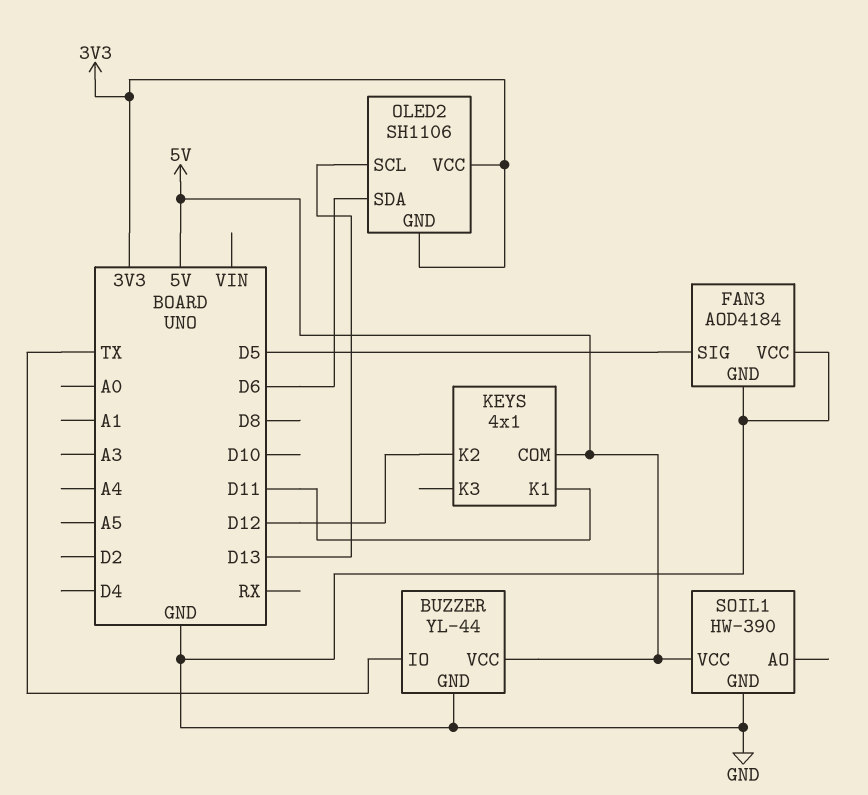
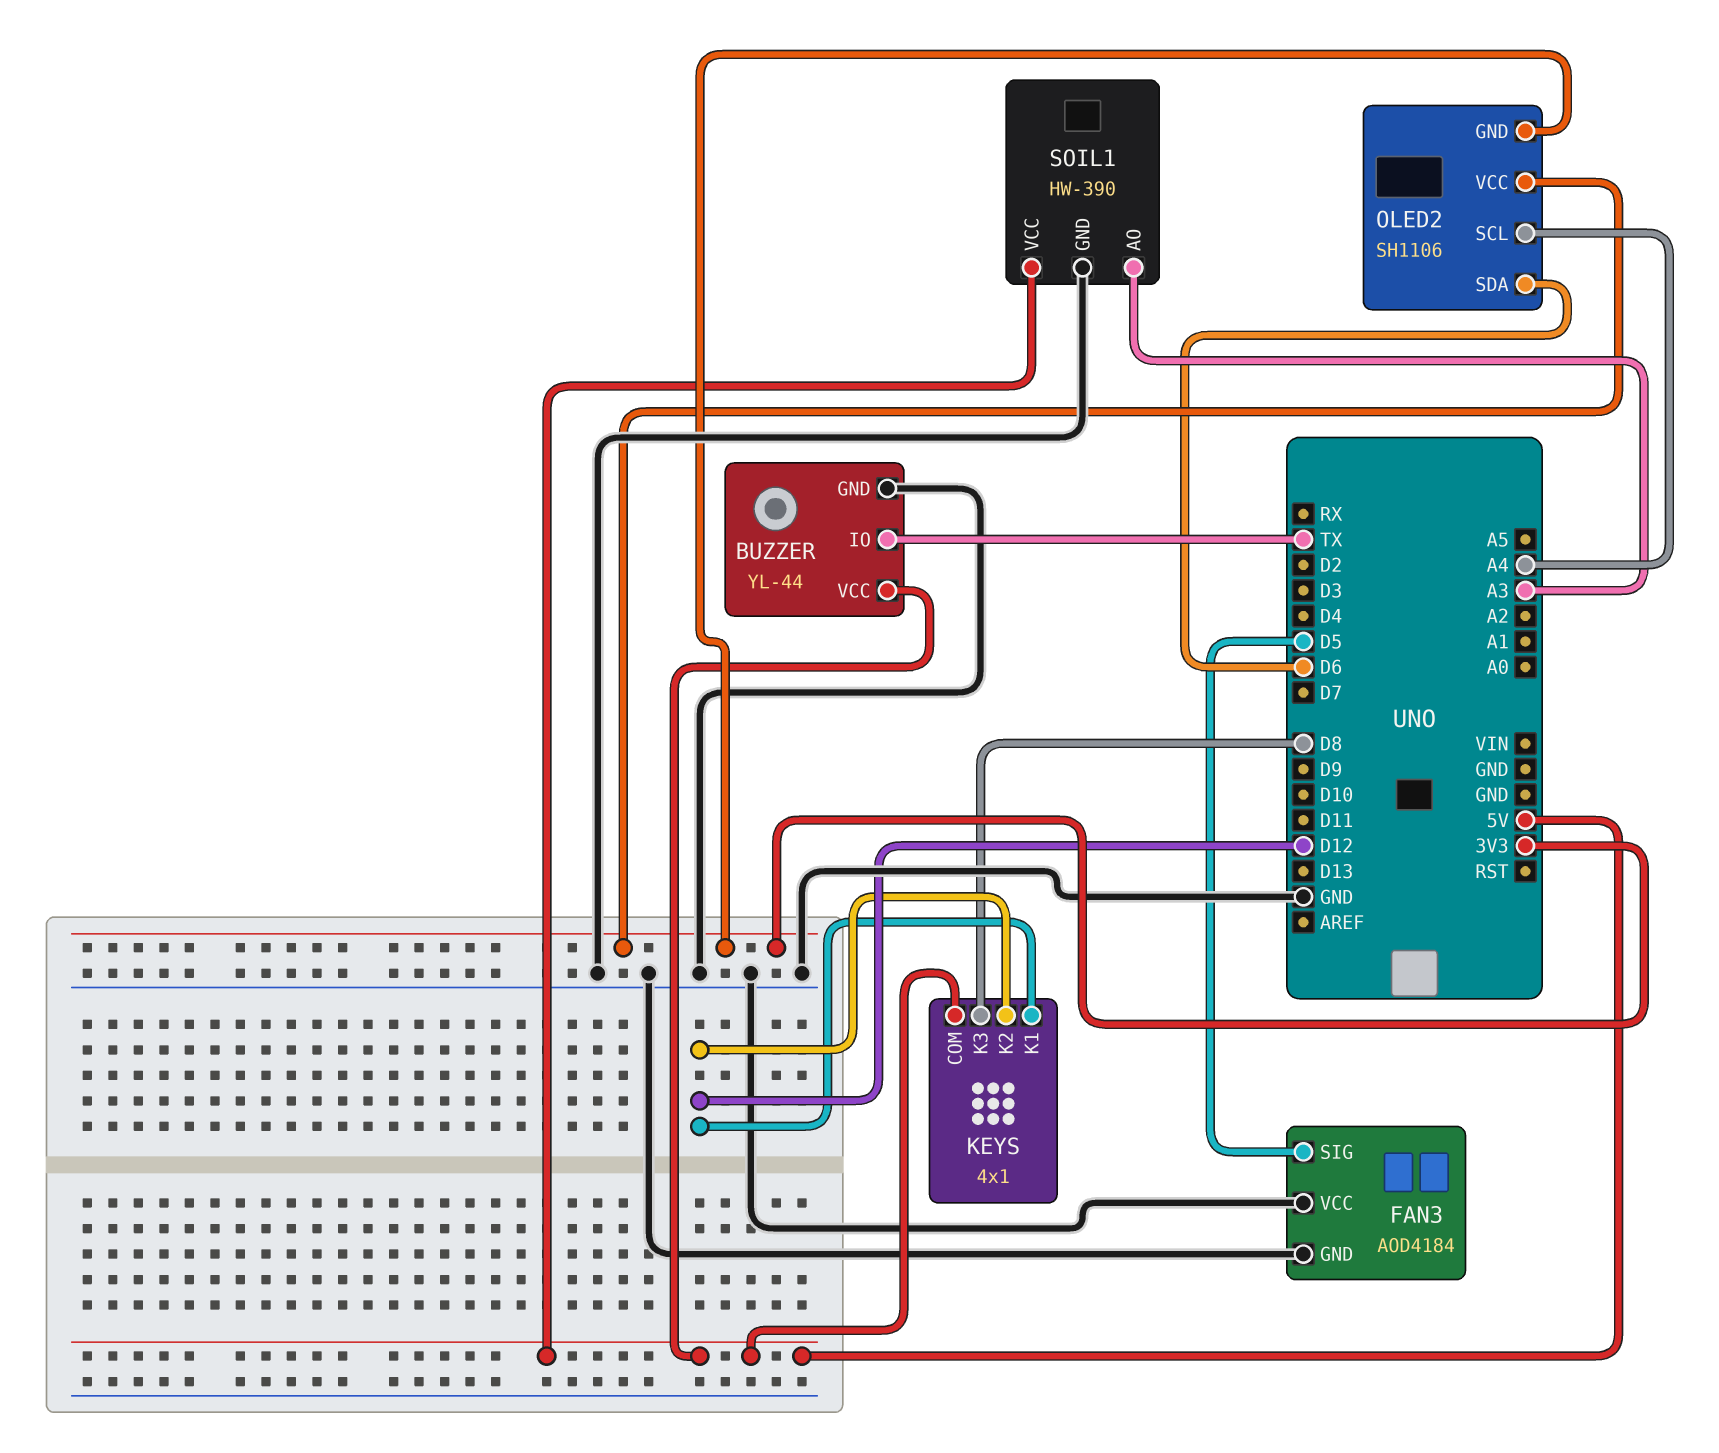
KEYS pin K1: D11 -> D12
KEYS pin K3: none -> D8
OLED2 pin SCL: D13 -> A4
SOIL1 pin AO: none -> A3

